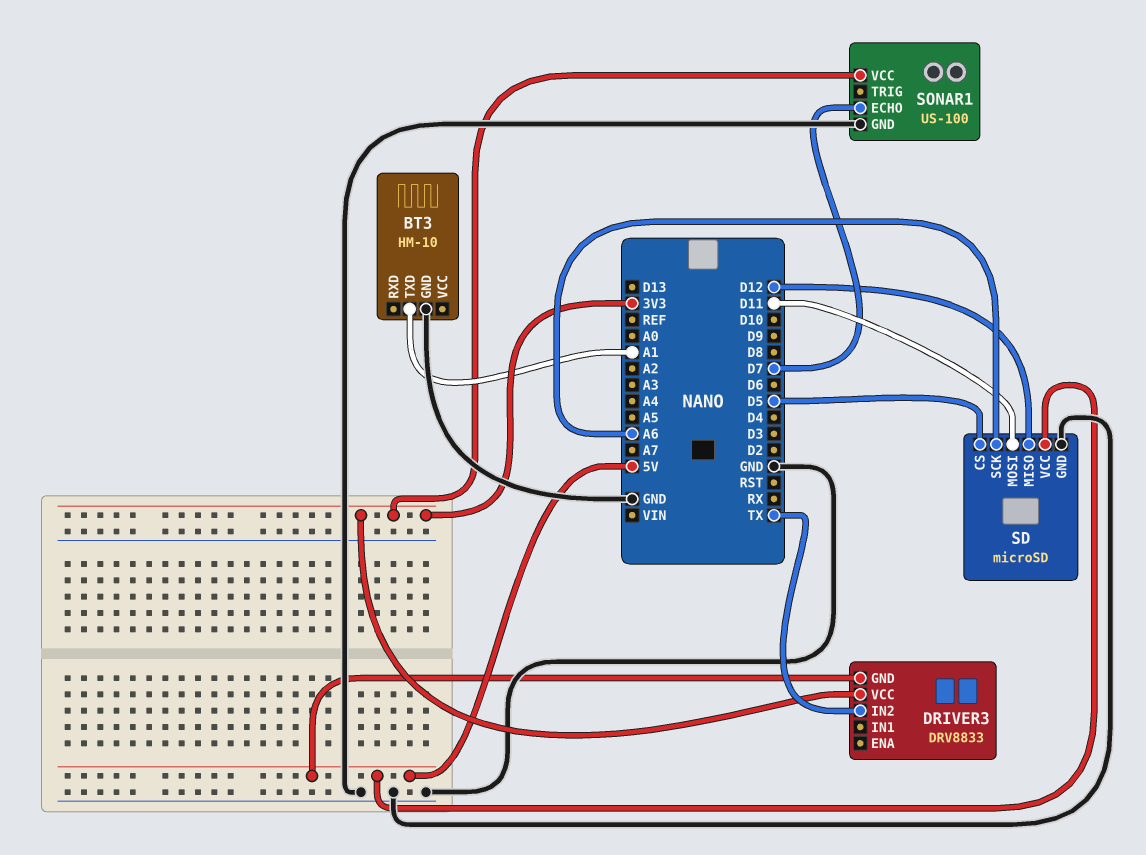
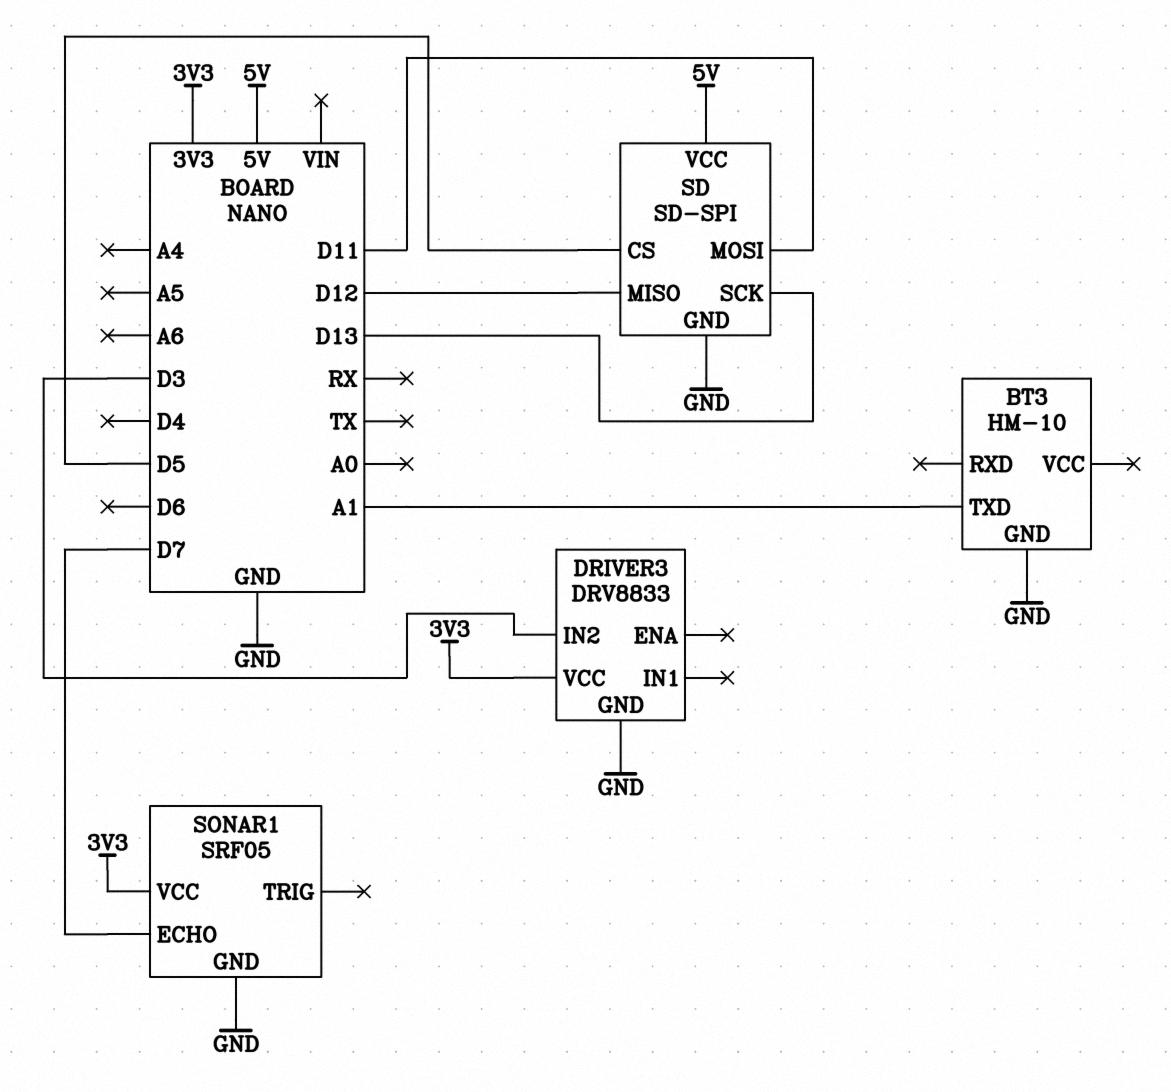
DRIVER3 pin GND: 5V -> GND
DRIVER3 pin IN2: TX -> D3
SD: microSD -> SD-SPI
SD pin SCK: A6 -> D13
SONAR1: US-100 -> SRF05

